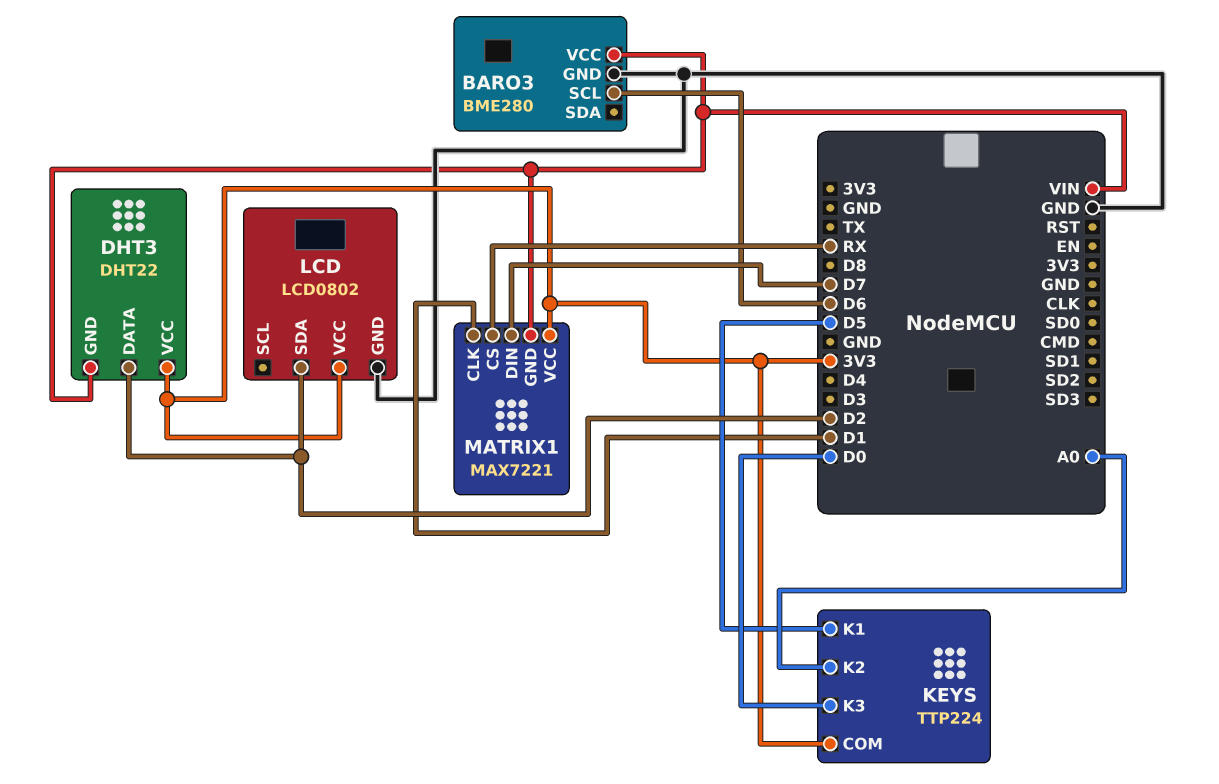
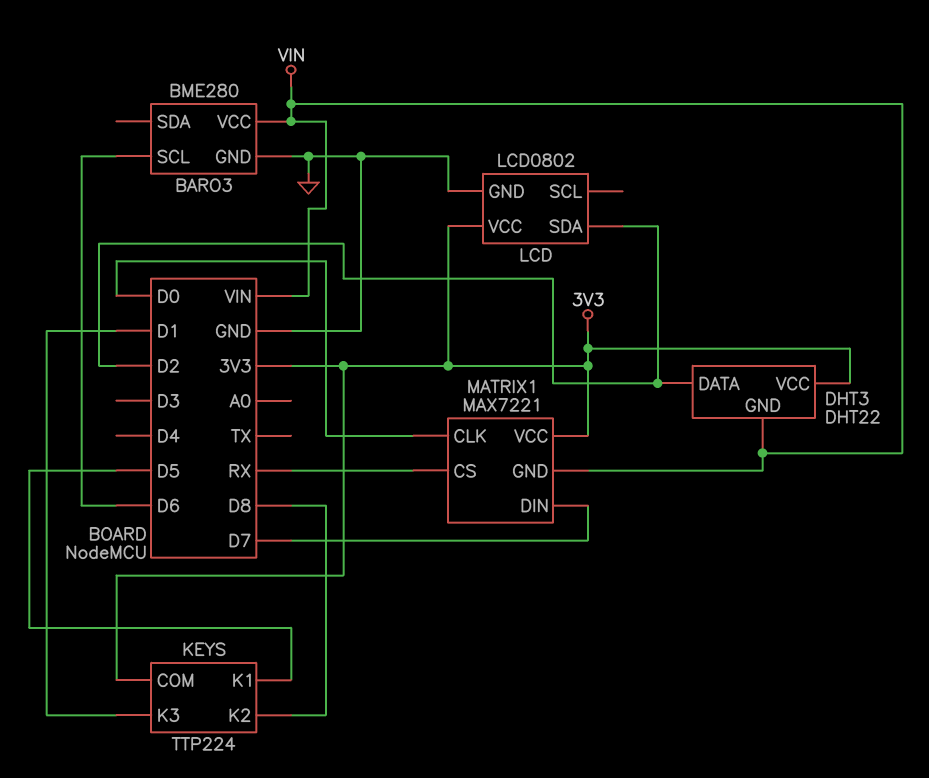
KEYS pin K2: A0 -> D8
KEYS pin K3: D0 -> D1
MATRIX1 pin CLK: D1 -> D0

